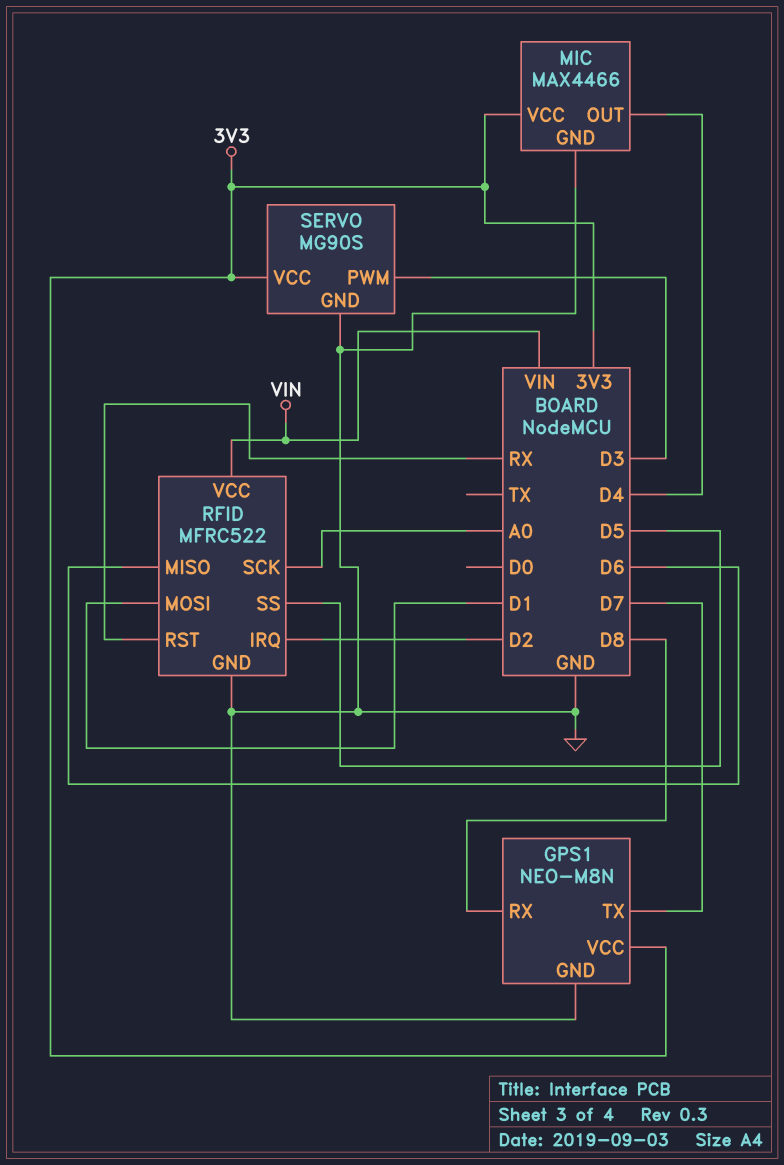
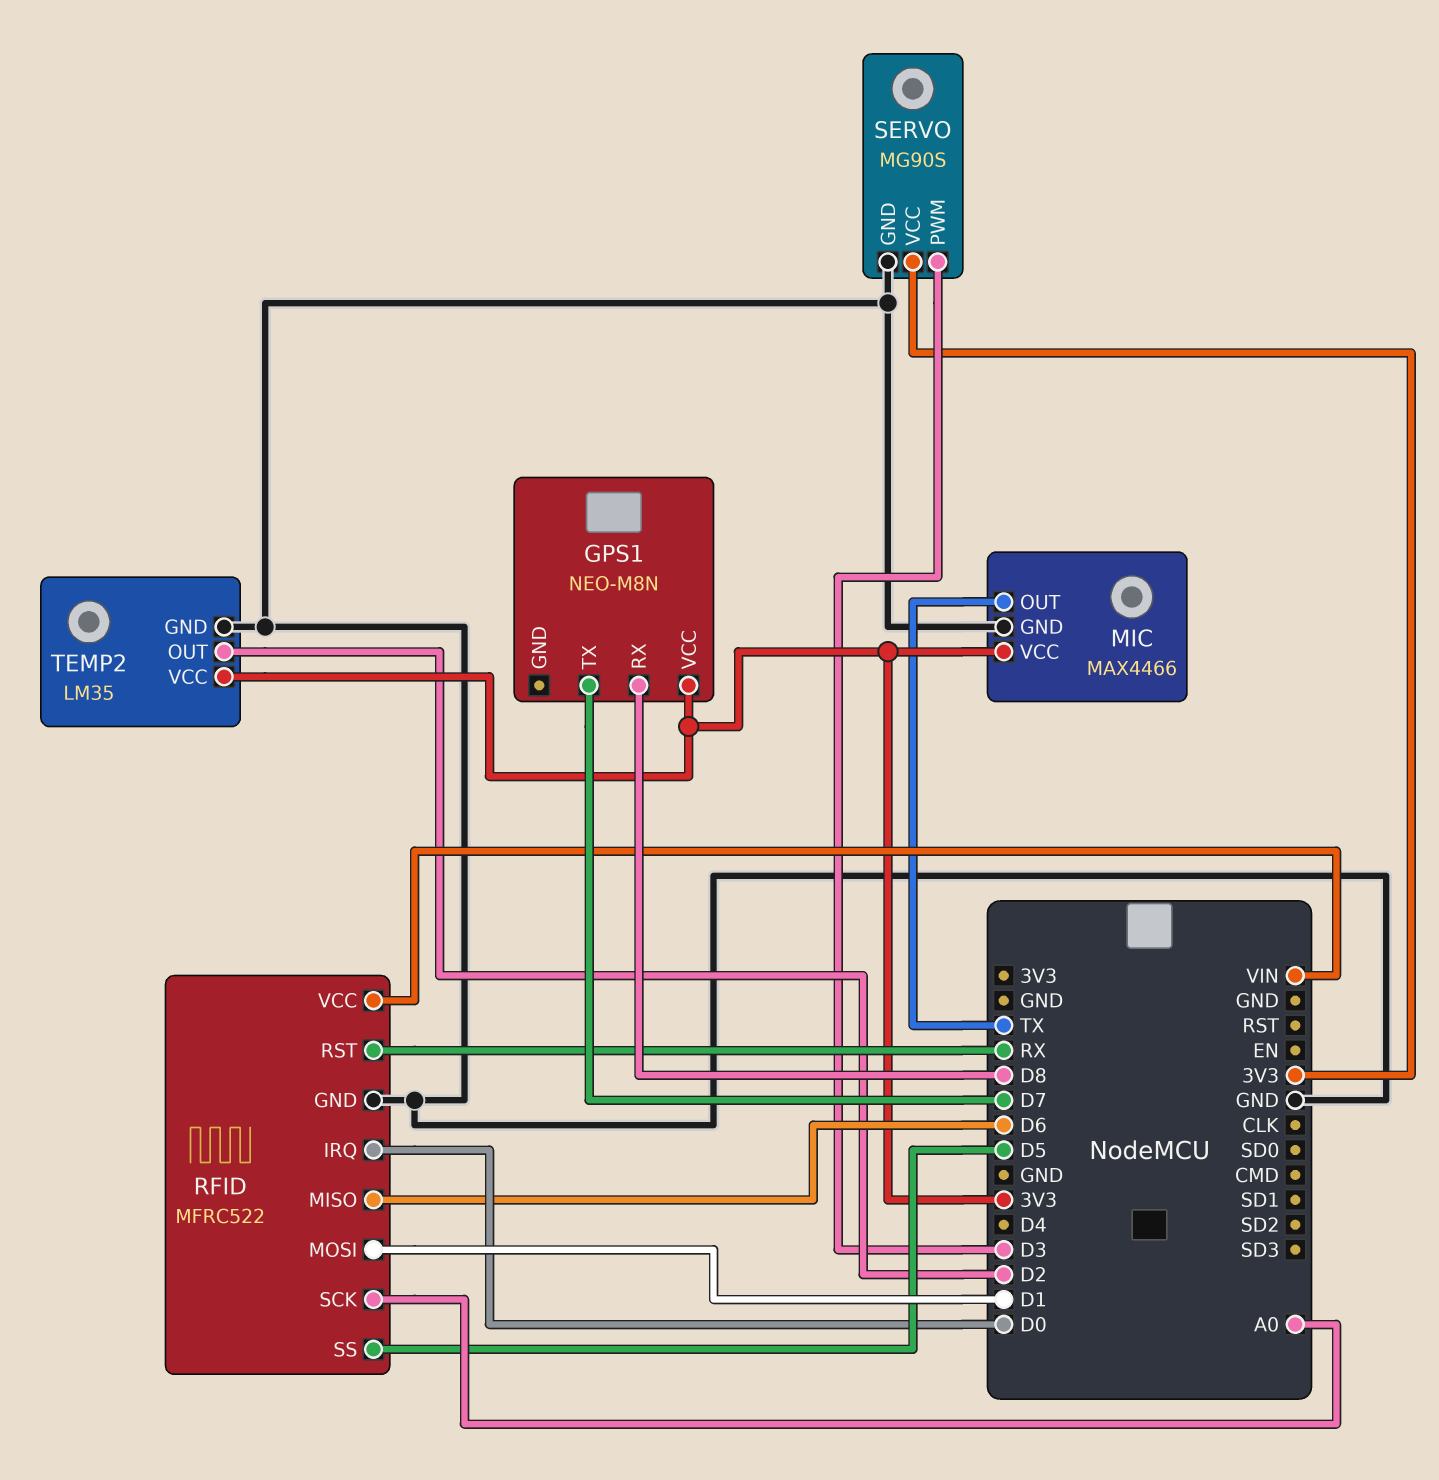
GPS1 pin GND: GND -> none
MIC pin OUT: D4 -> TX
RFID pin IRQ: D2 -> D0
TEMP2: none -> LM35
TEMP2 pin GND: none -> GND
TEMP2 pin OUT: none -> D2
TEMP2 pin VCC: none -> 3V3

